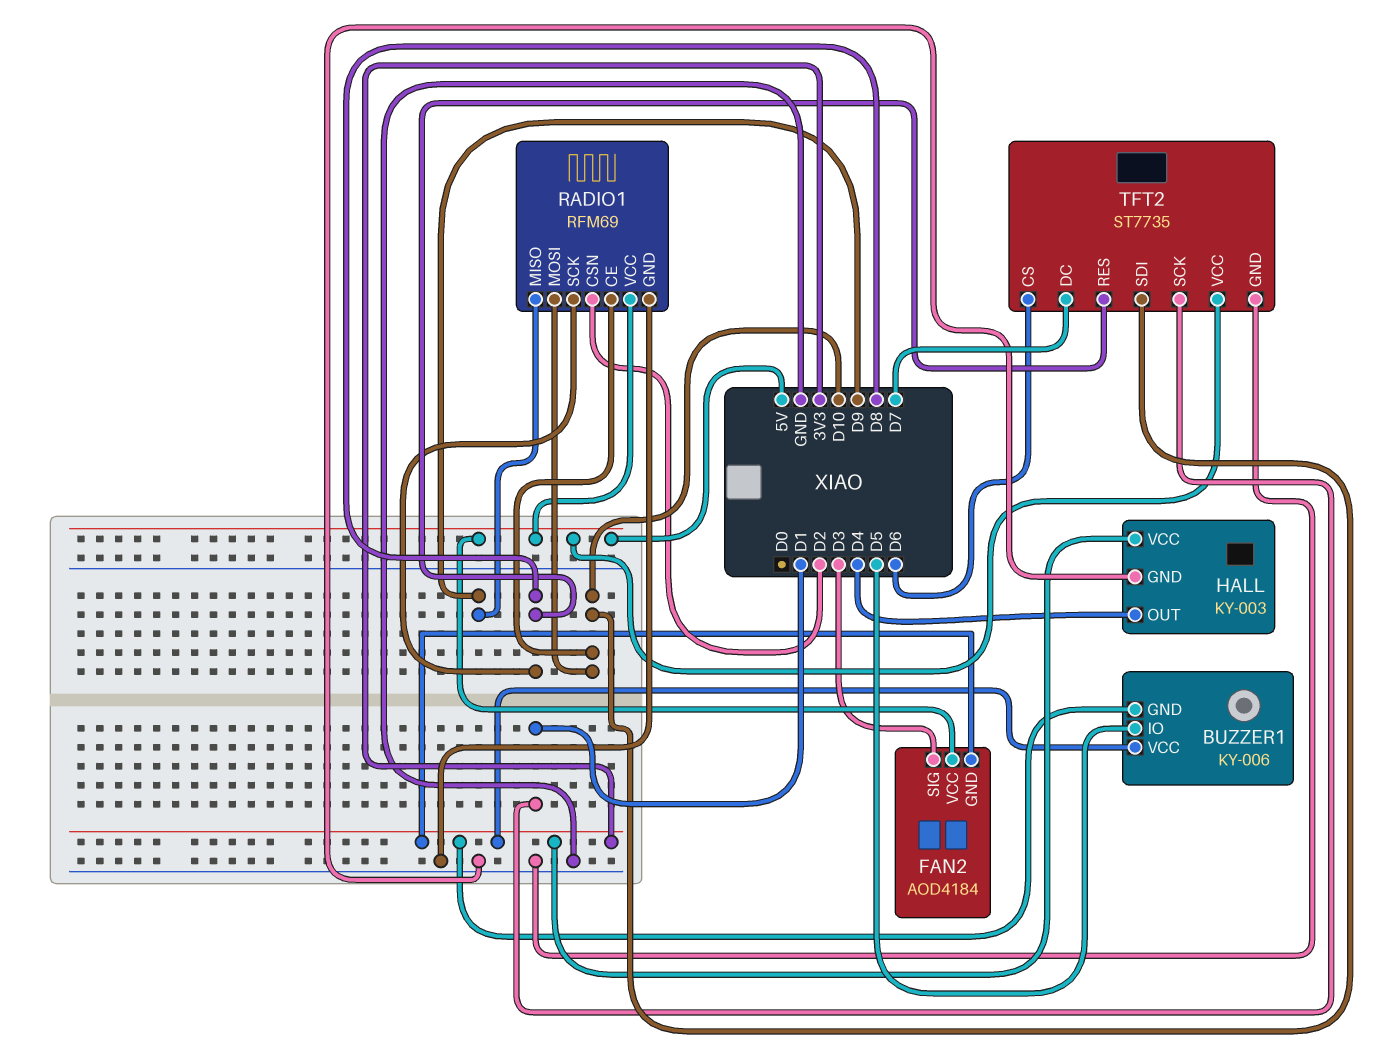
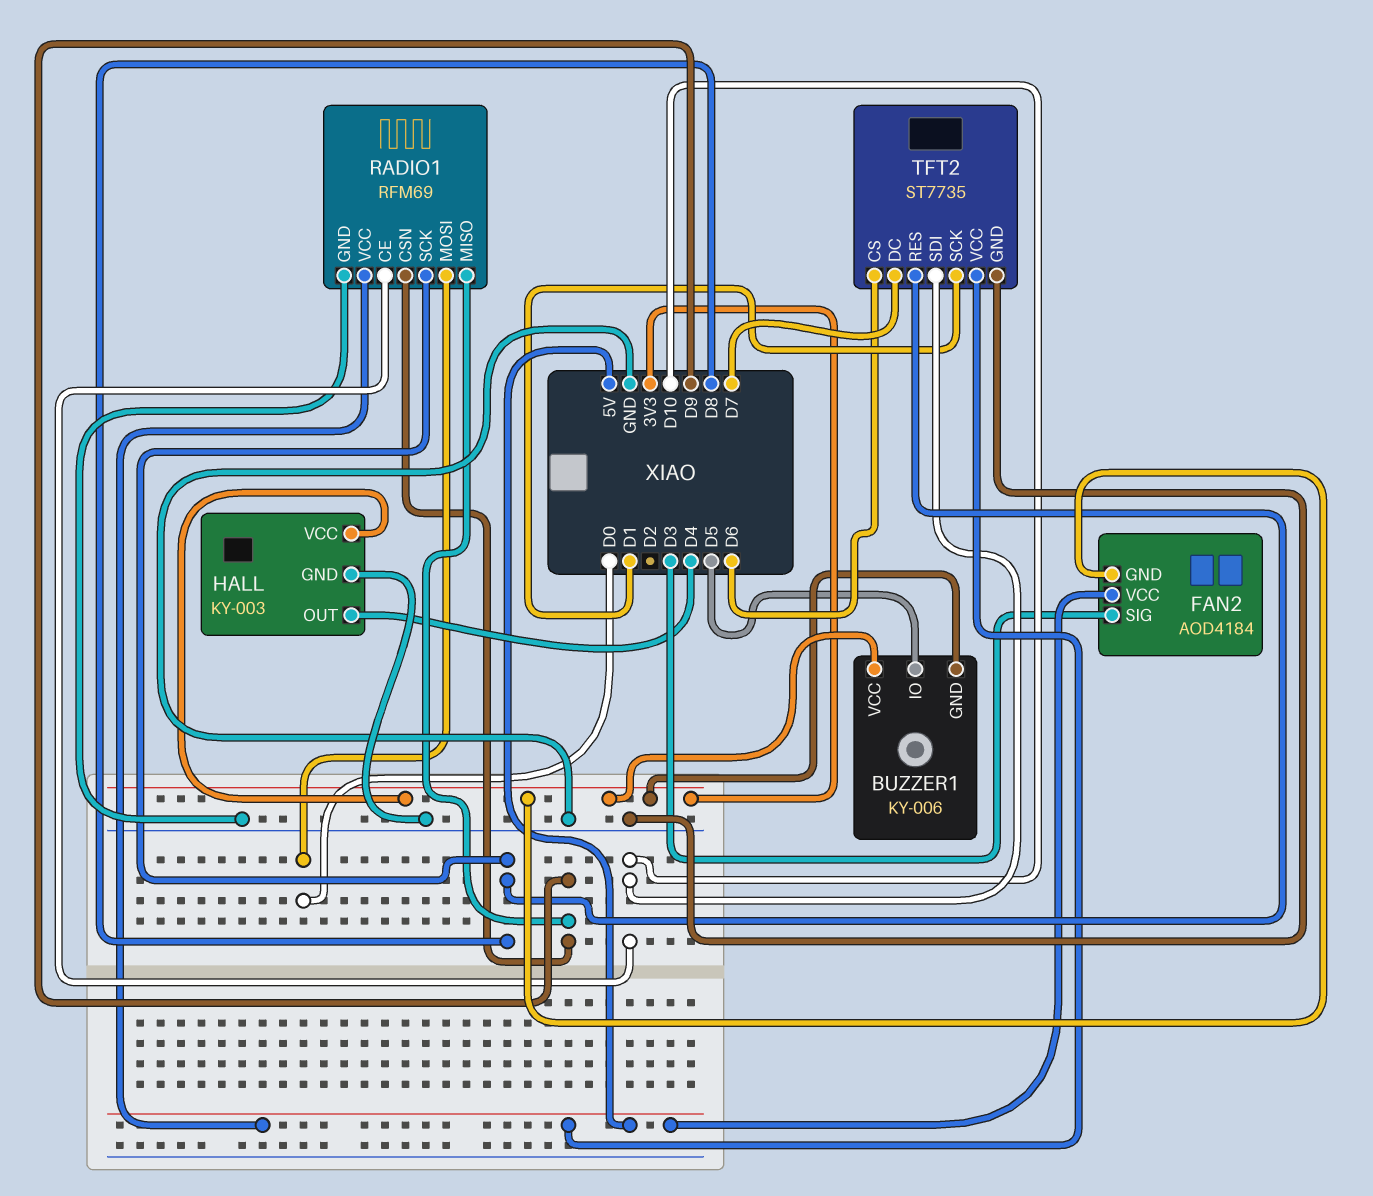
RADIO1 pin CSN: D2 -> D9
RADIO1 pin MOSI: D10 -> D0

